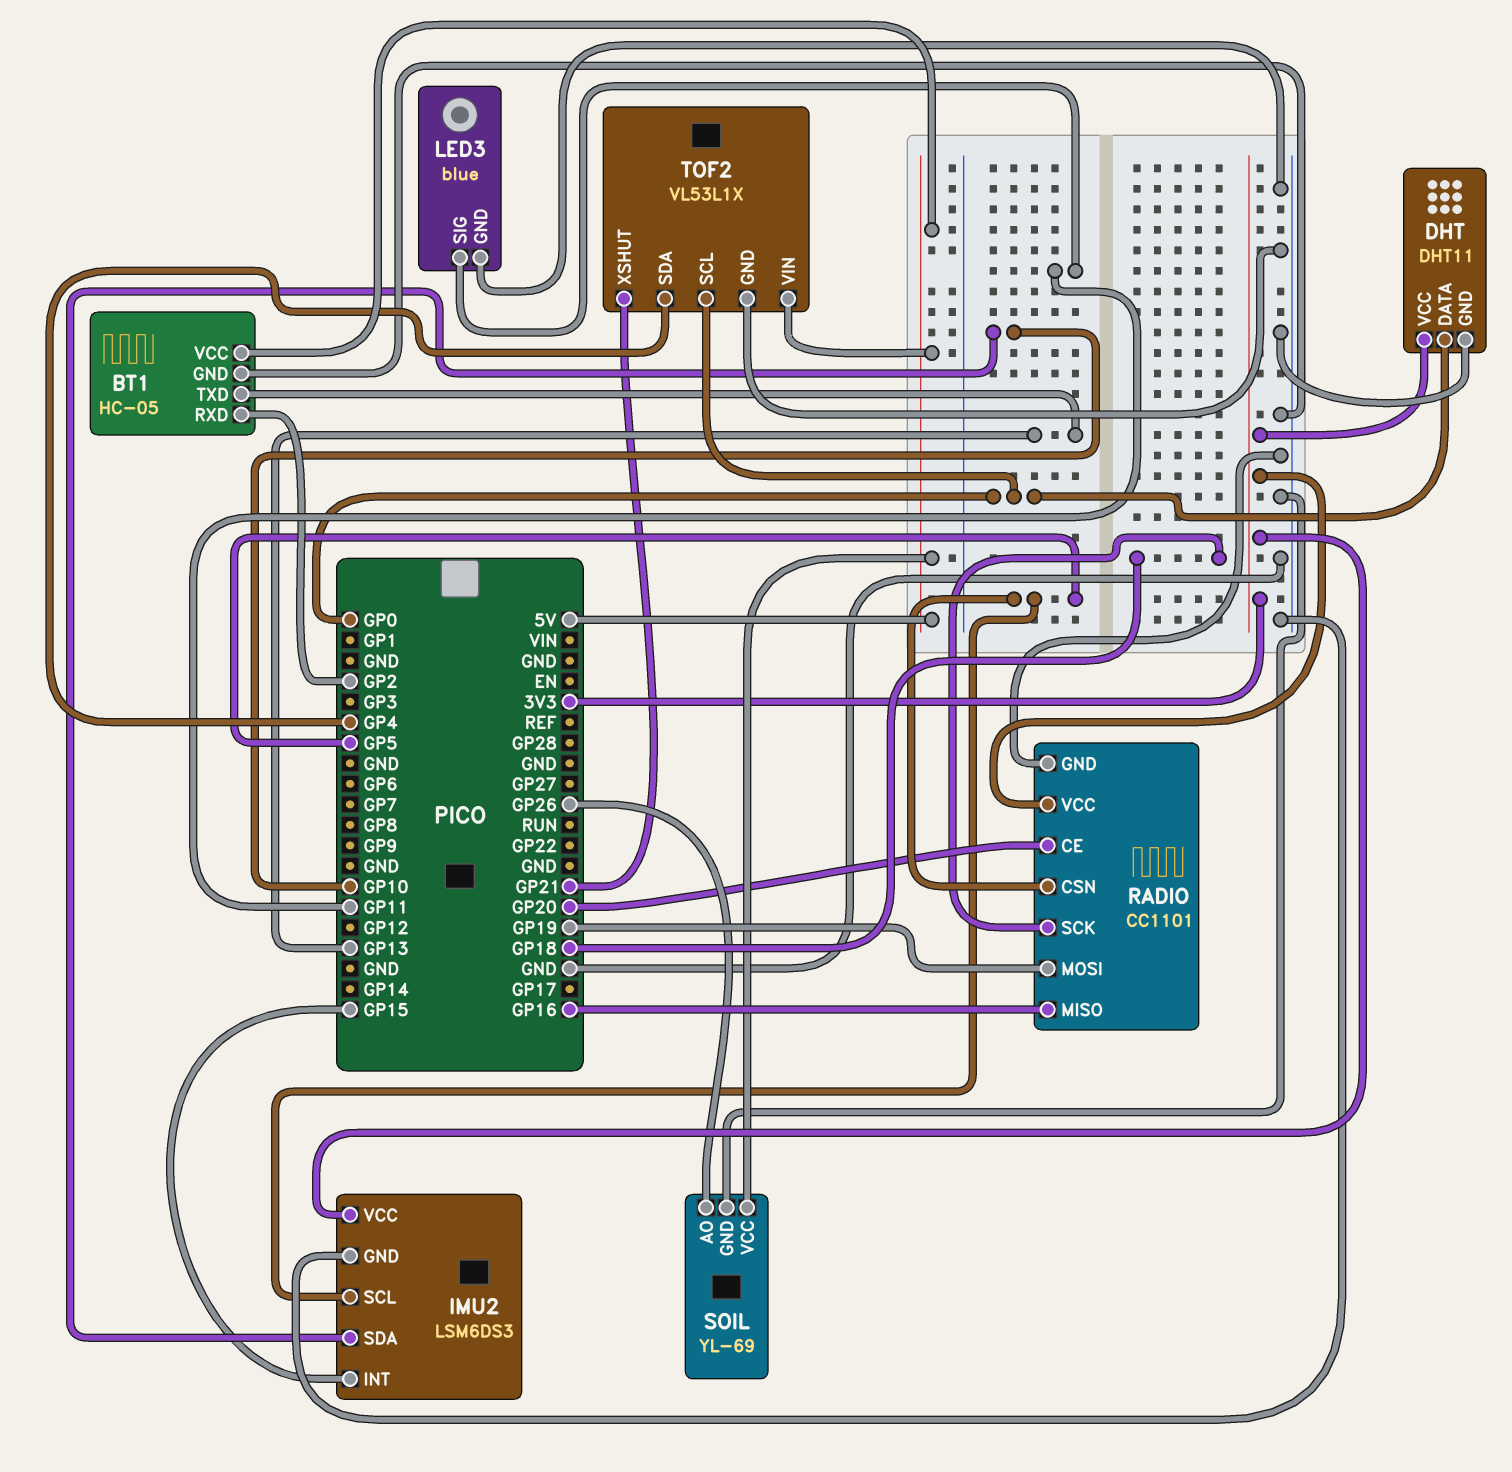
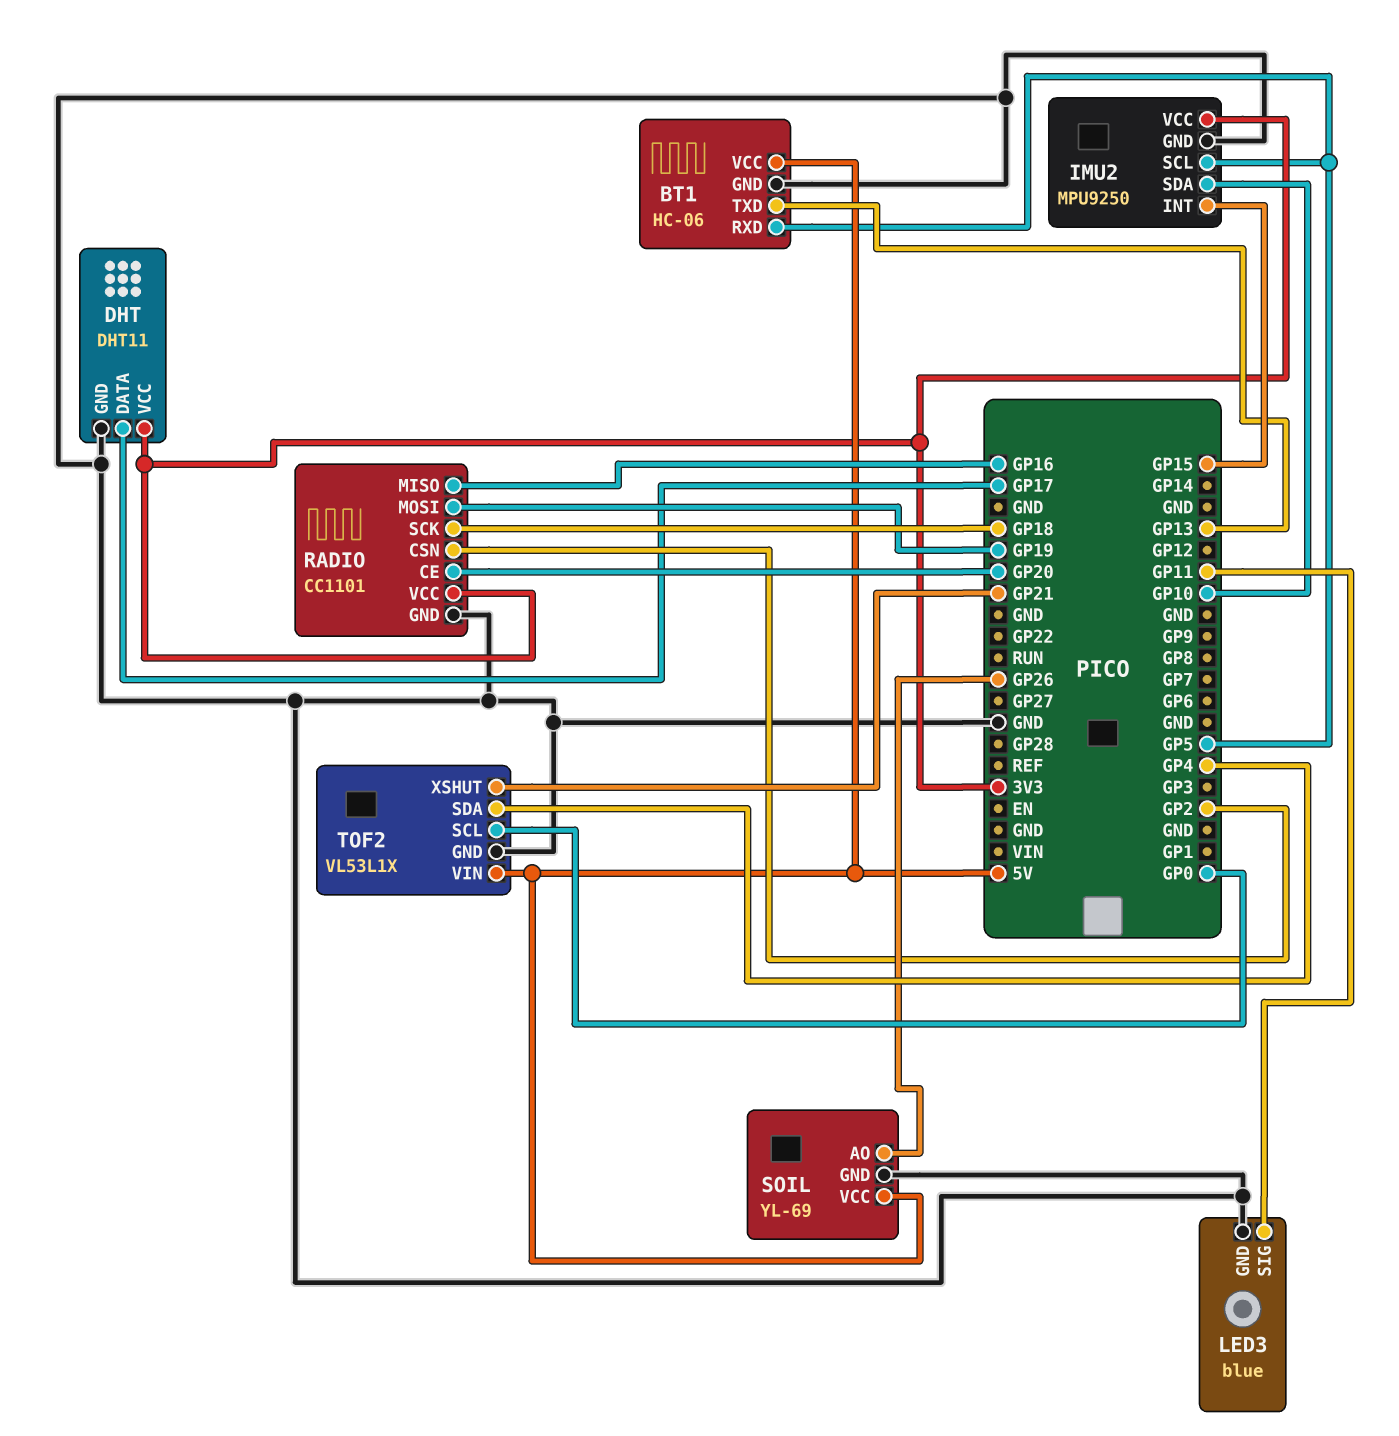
BT1: HC-05 -> HC-06
BT1 pin RXD: GP2 -> GP5
DHT pin DATA: GP0 -> GP17
IMU2: LSM6DS3 -> MPU9250
RADIO pin CSN: GP5 -> GP2

